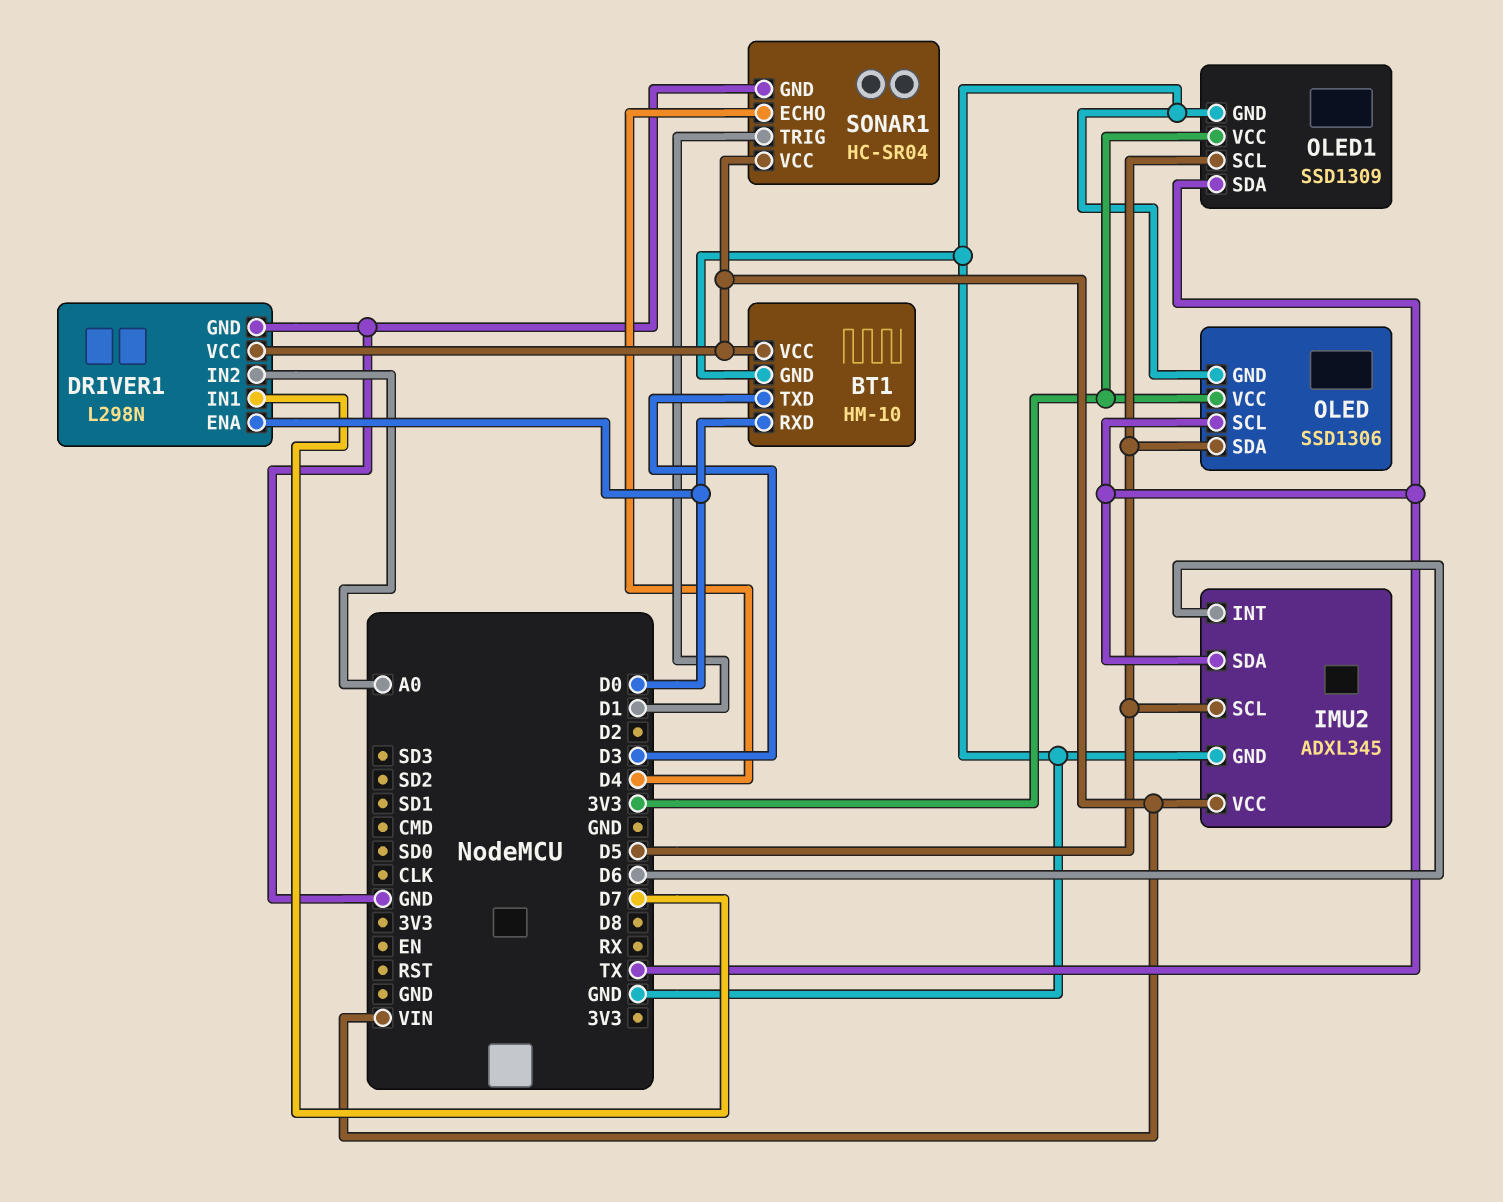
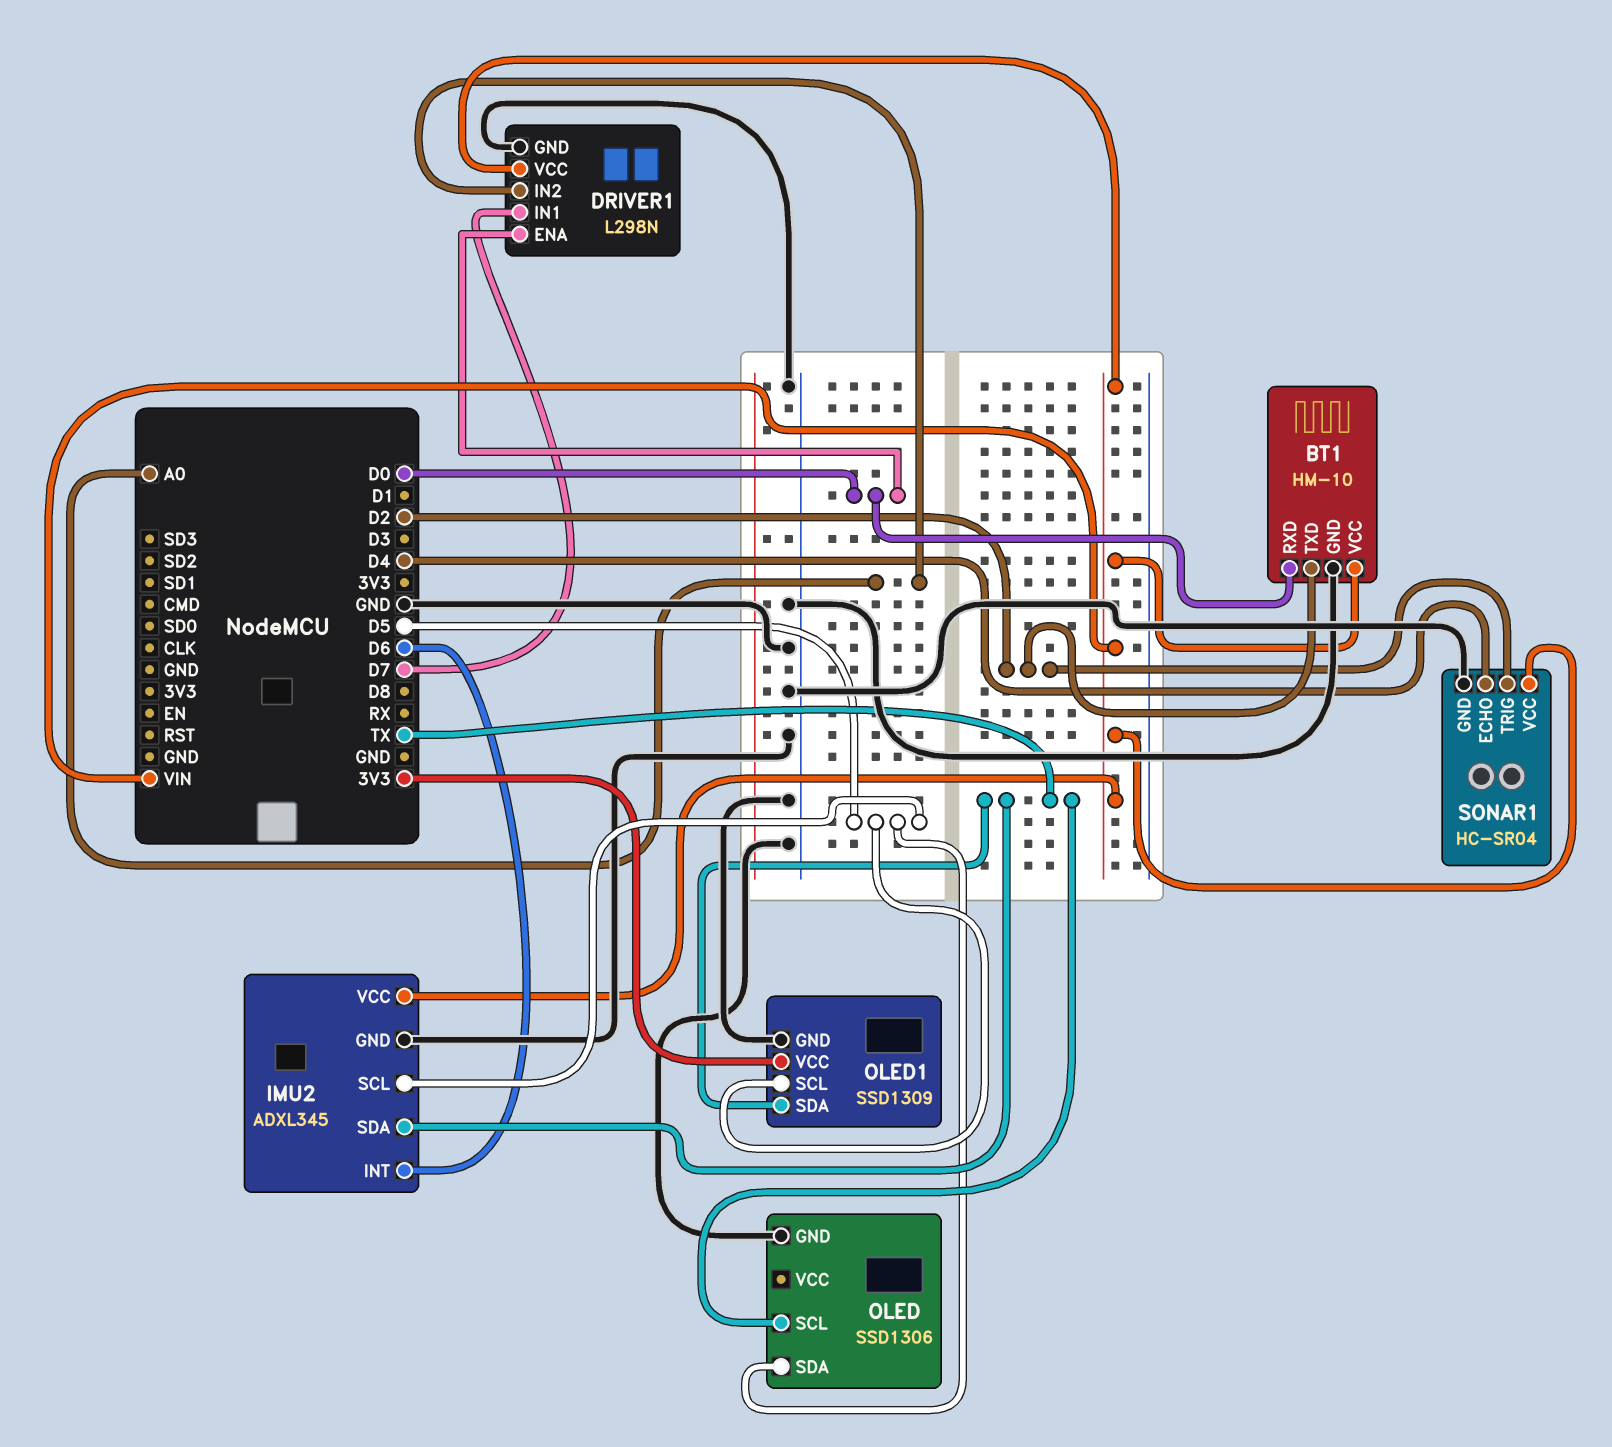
BT1 pin TXD: D3 -> D2
OLED pin VCC: 3V3 -> none
SONAR1 pin TRIG: D1 -> D2

